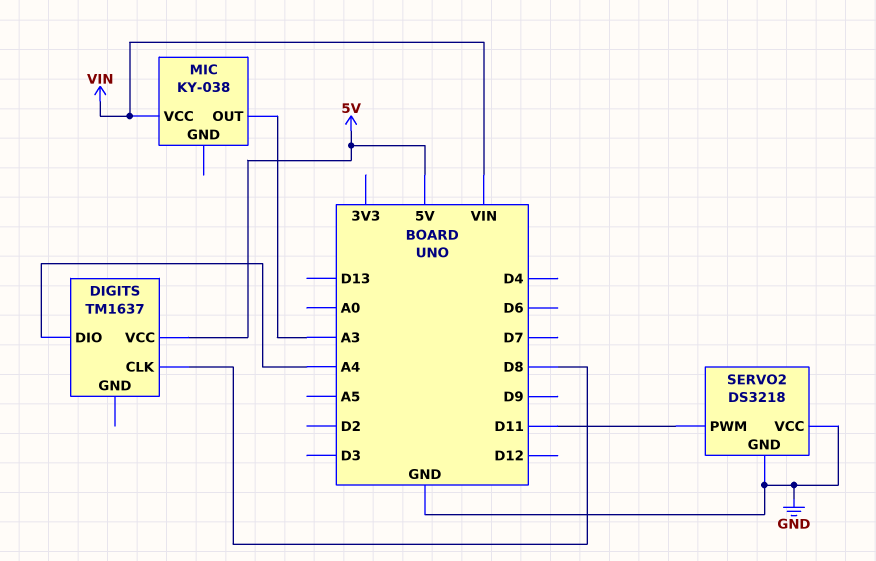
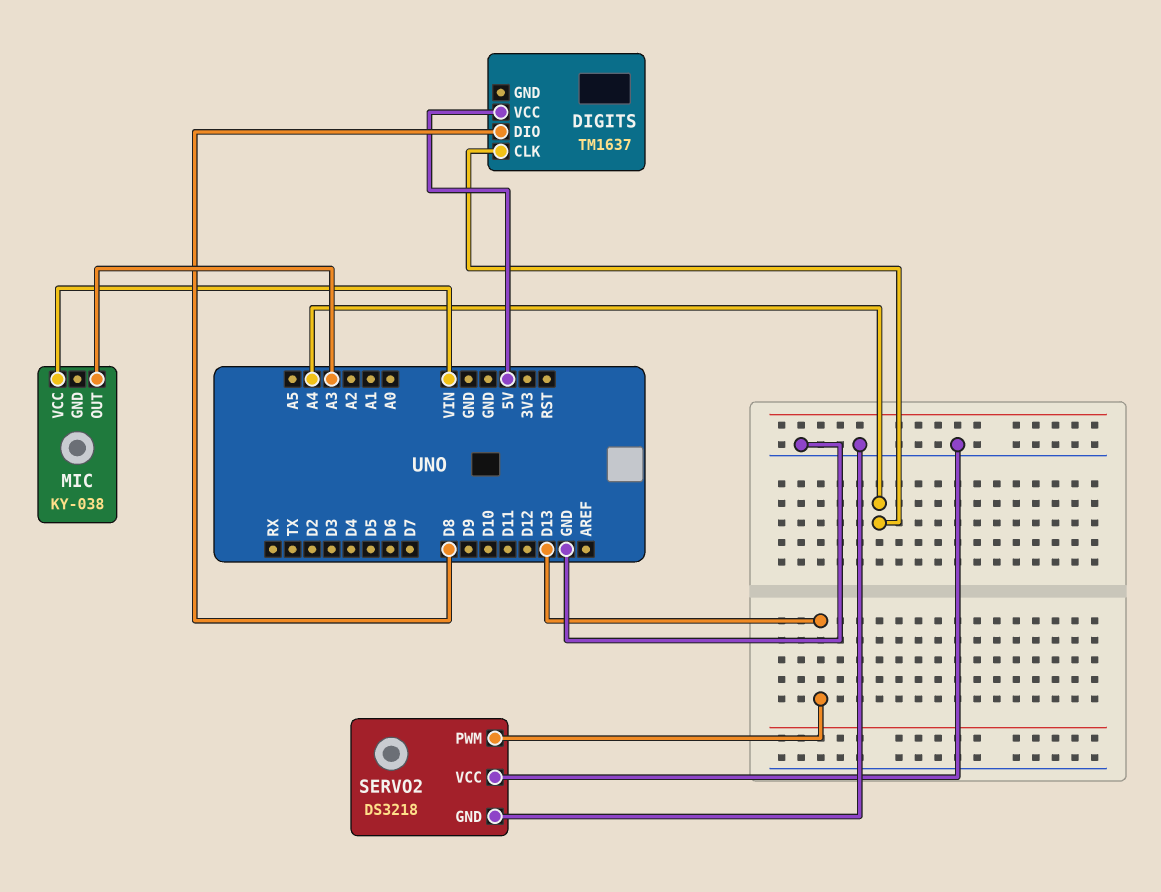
DIGITS pin CLK: D8 -> A4
DIGITS pin DIO: A4 -> D8
SERVO2 pin PWM: D11 -> D13

